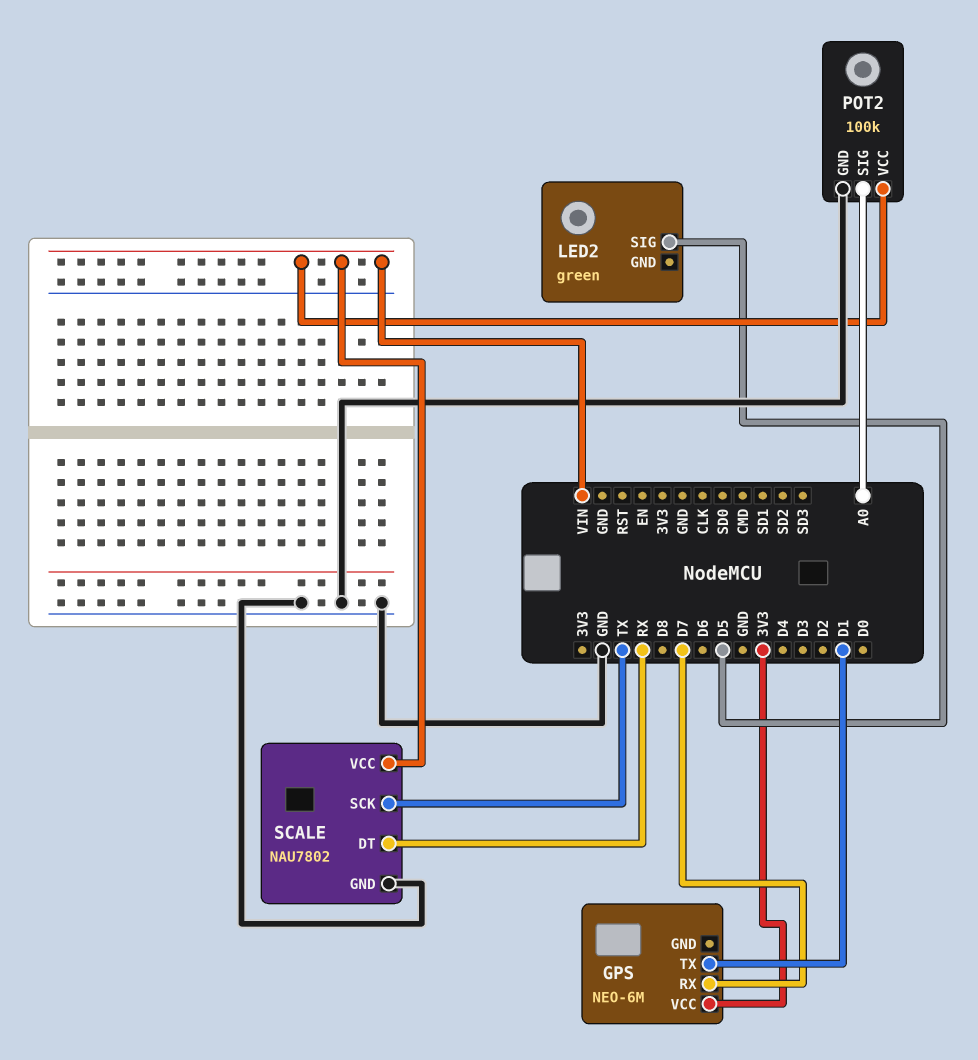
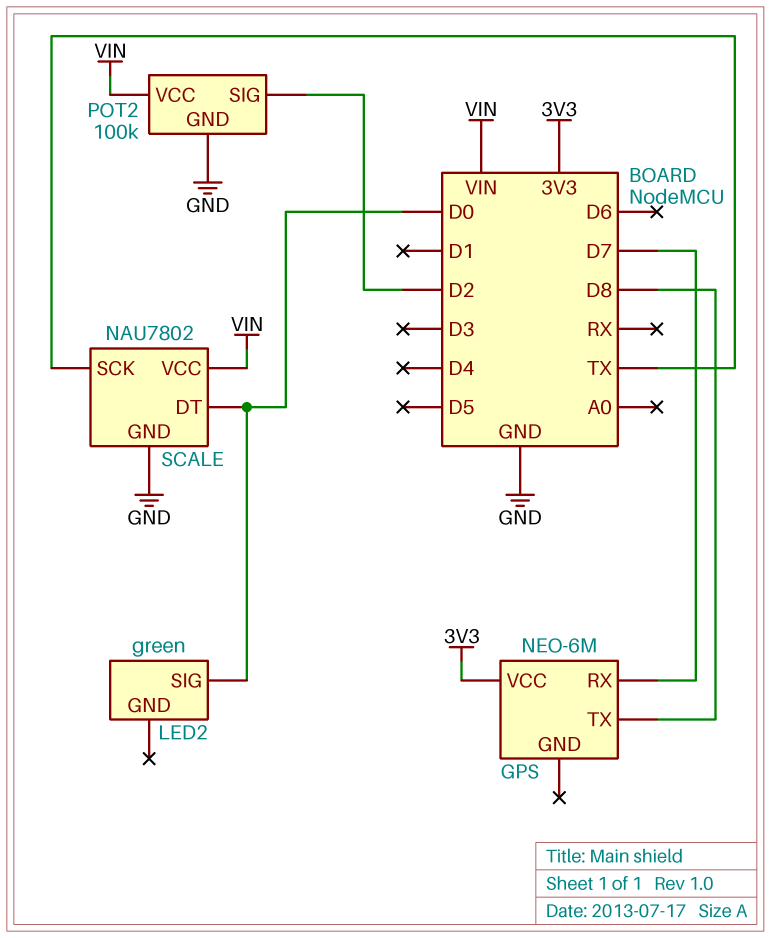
GPS pin TX: D1 -> D8
LED2 pin SIG: D5 -> D0
POT2 pin SIG: A0 -> D2
SCALE pin DT: RX -> D0

